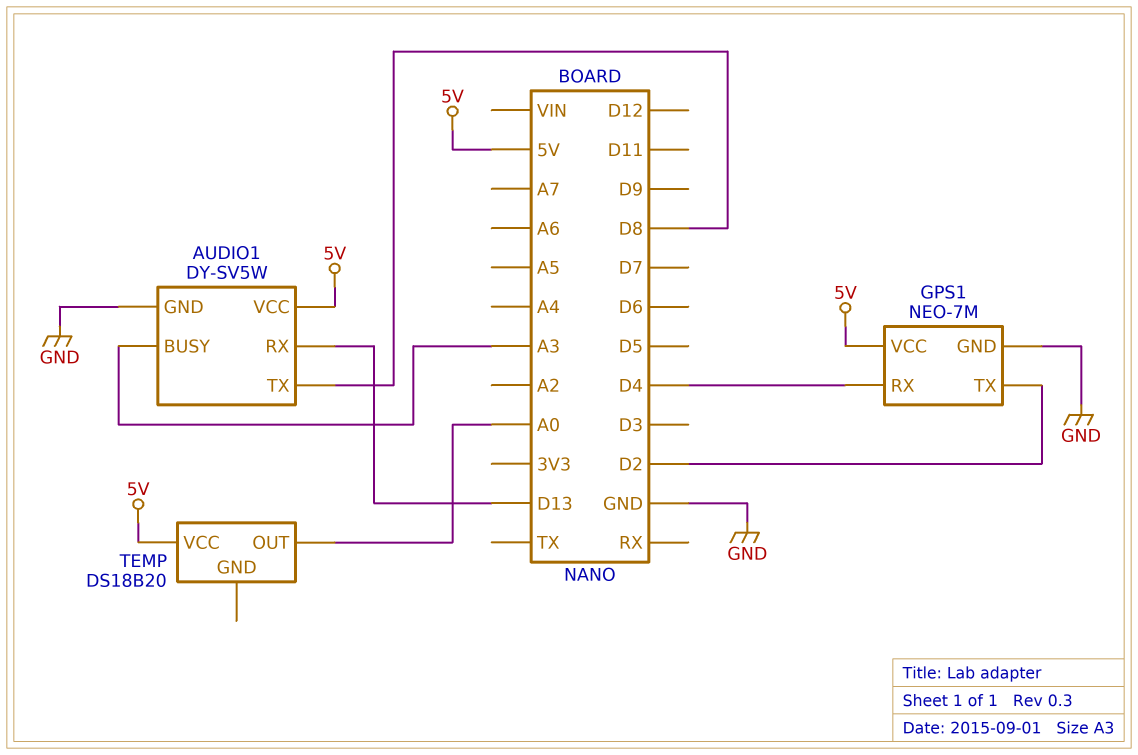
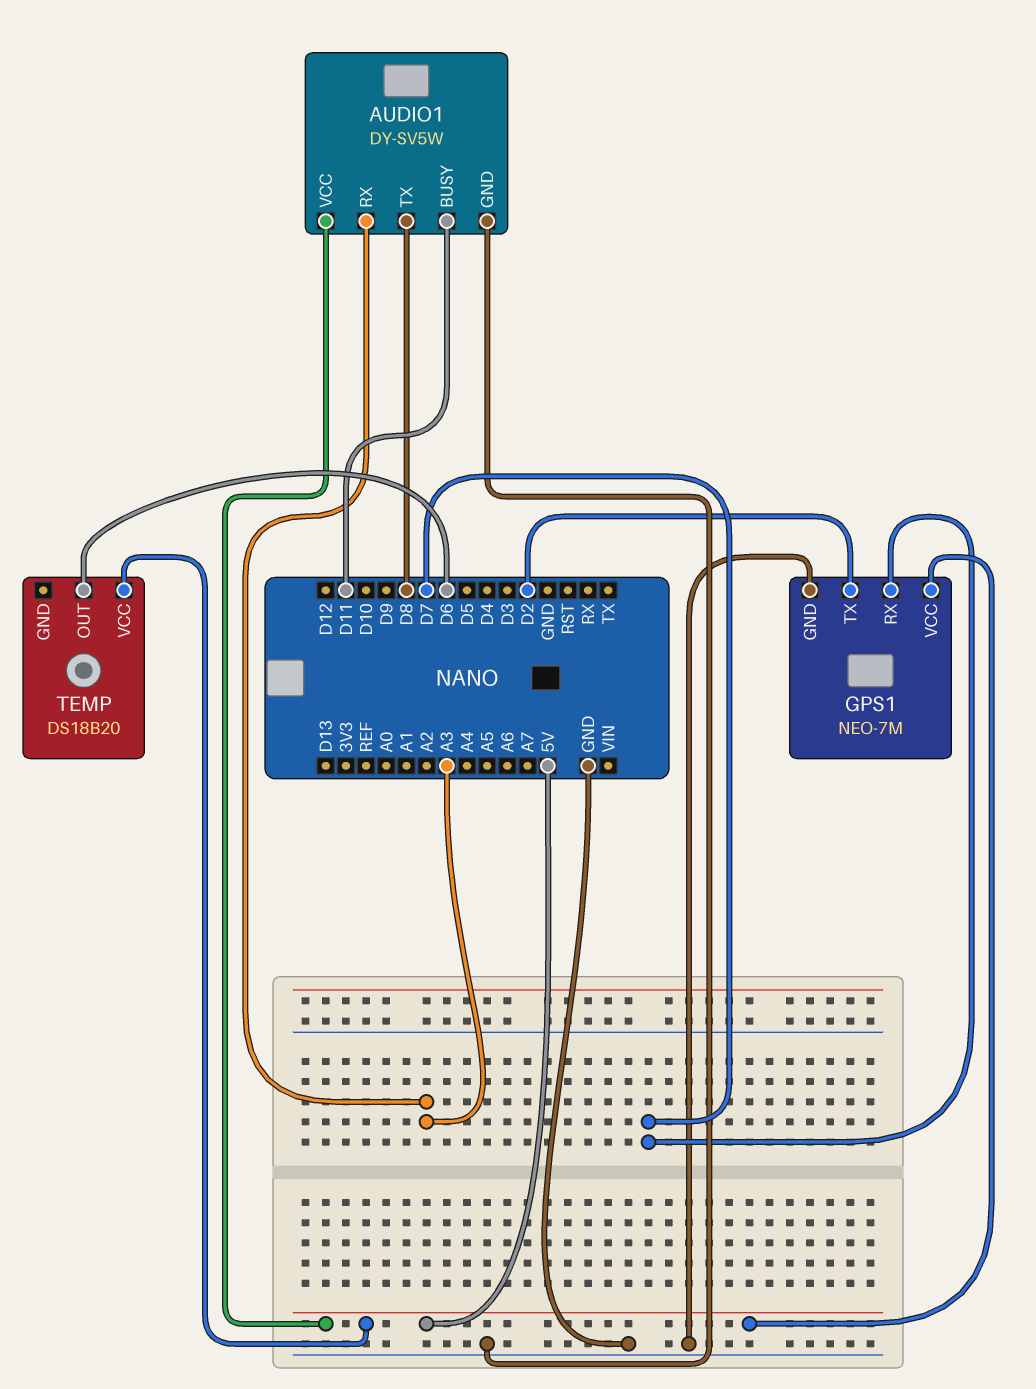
AUDIO1 pin BUSY: A3 -> D11
AUDIO1 pin RX: D13 -> A3
GPS1 pin RX: D4 -> D7
TEMP pin OUT: A0 -> D6

